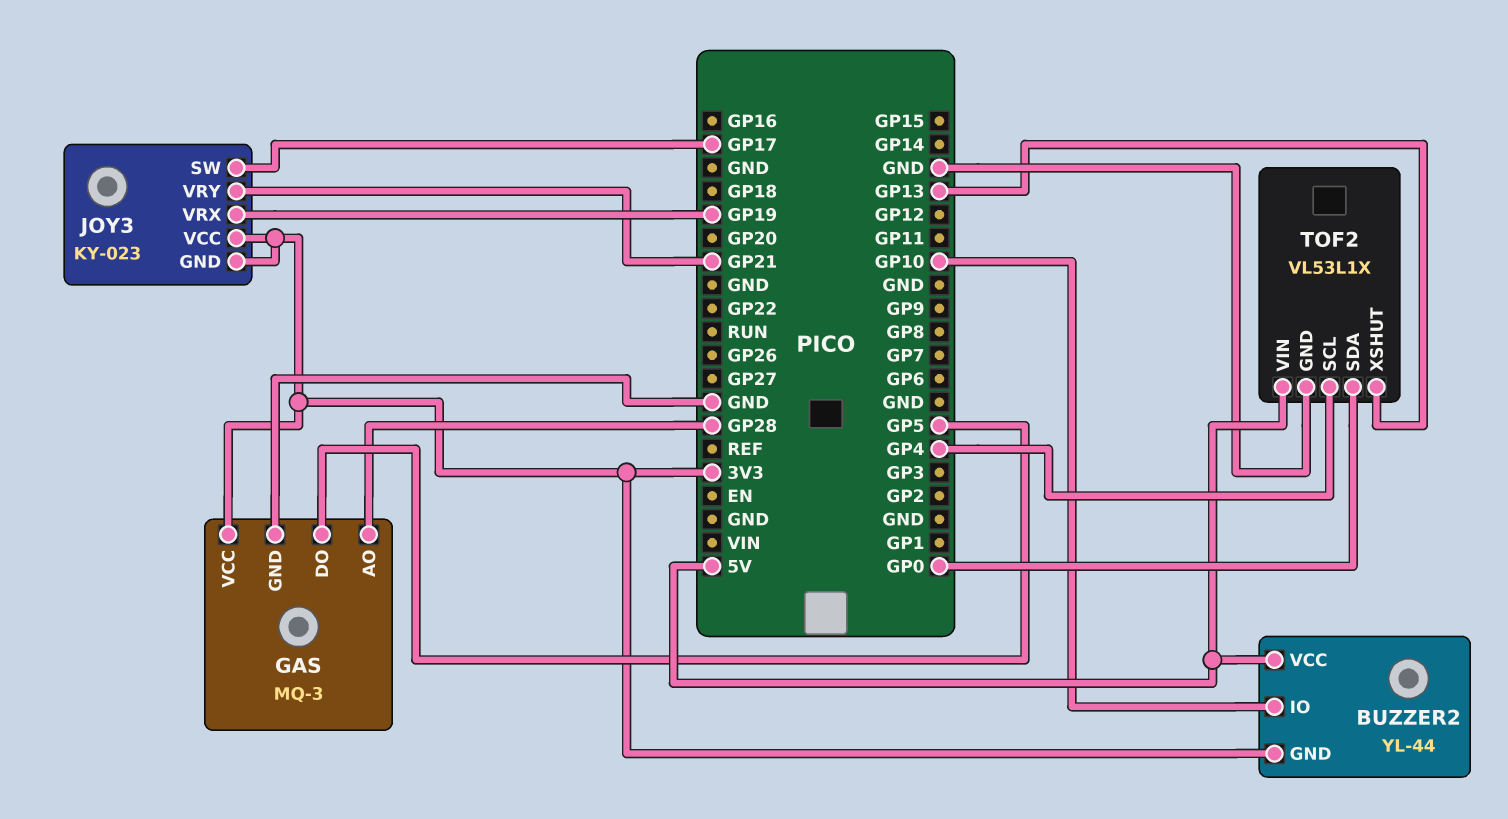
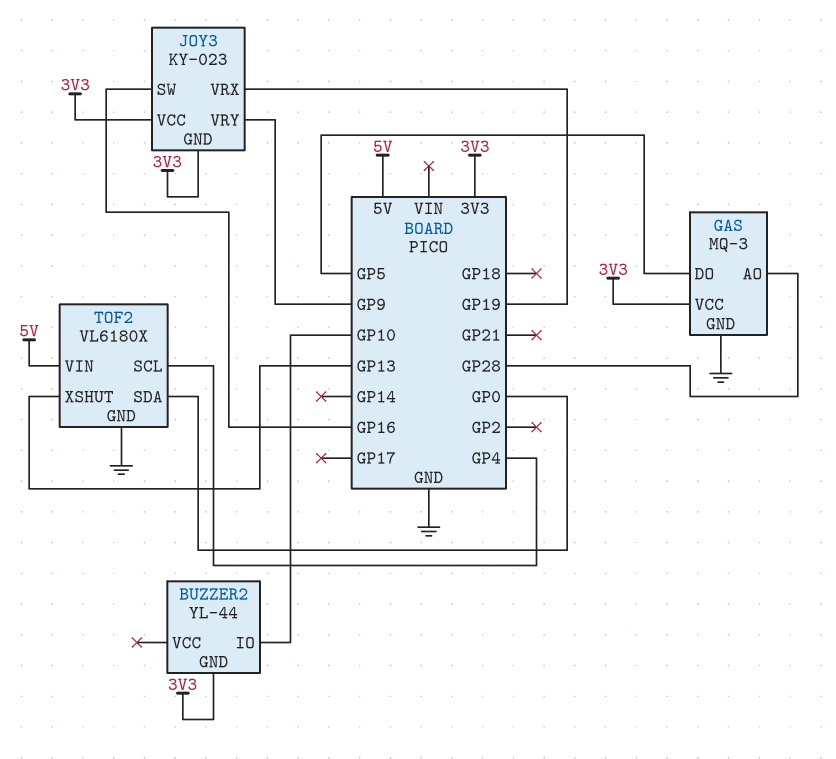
BUZZER2 pin VCC: 5V -> none
JOY3 pin SW: GP17 -> GP16
JOY3 pin VRY: GP21 -> GP9
TOF2: VL53L1X -> VL6180X

